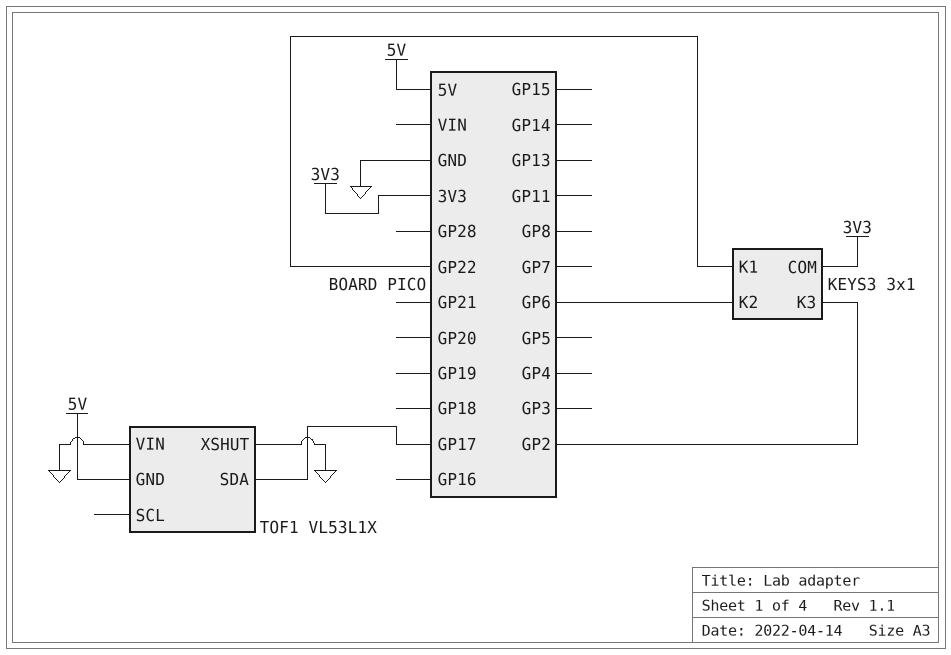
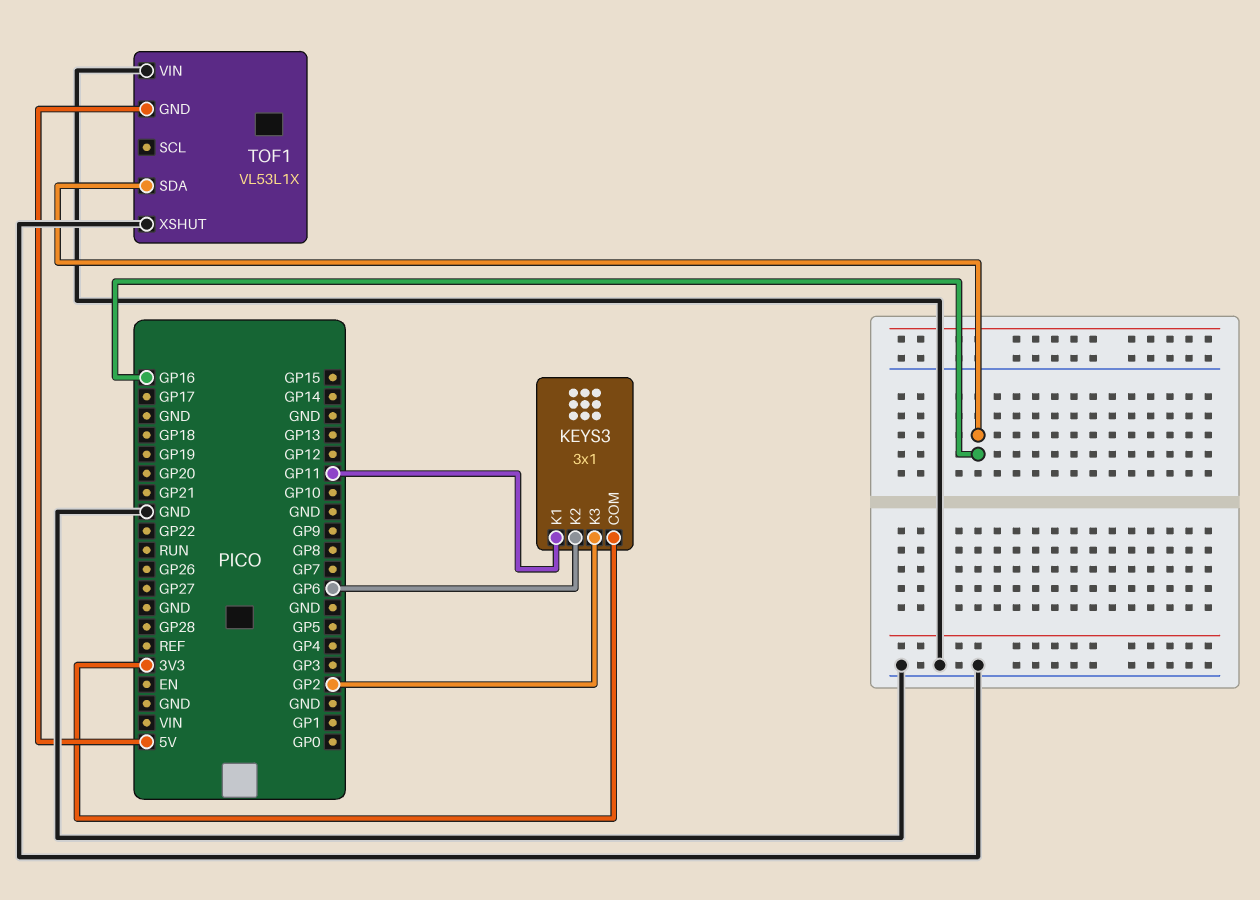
KEYS3 pin K1: GP22 -> GP11
TOF1 pin SDA: GP17 -> GP16

